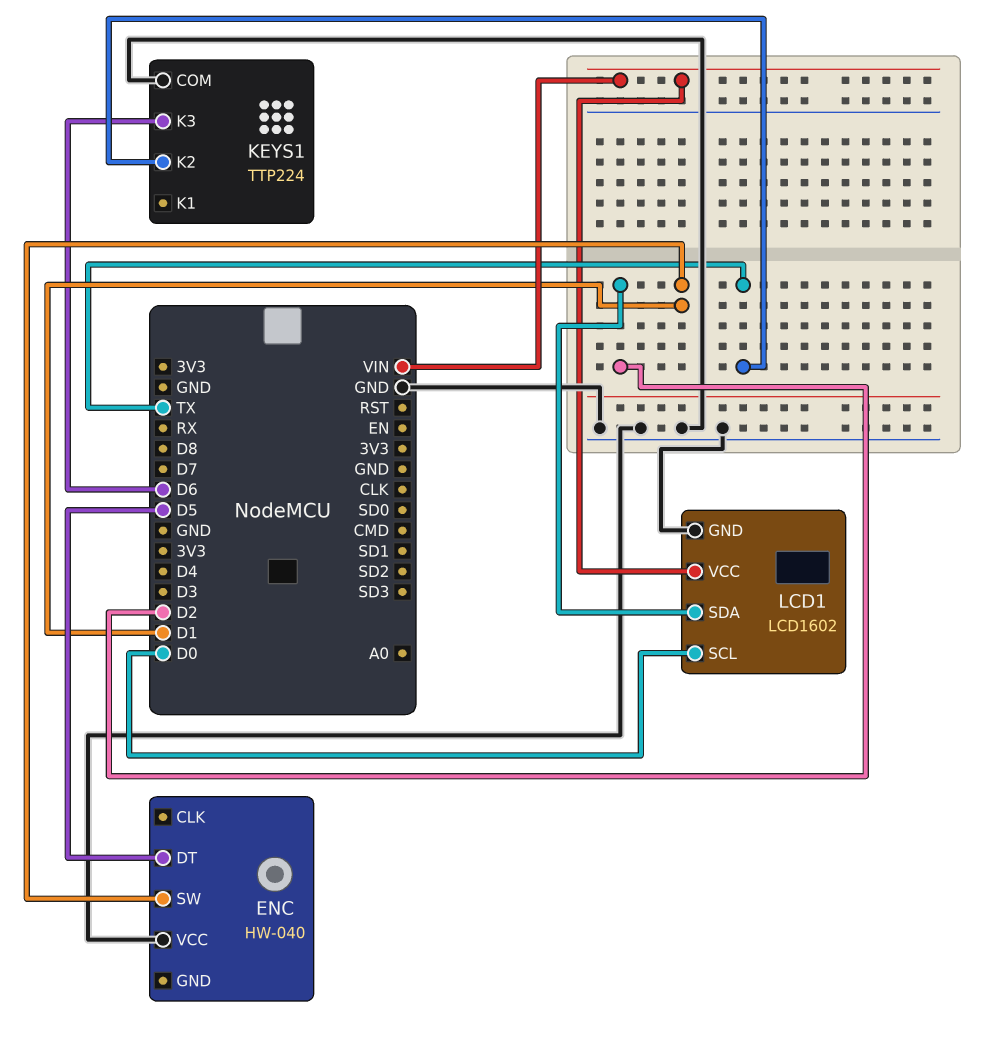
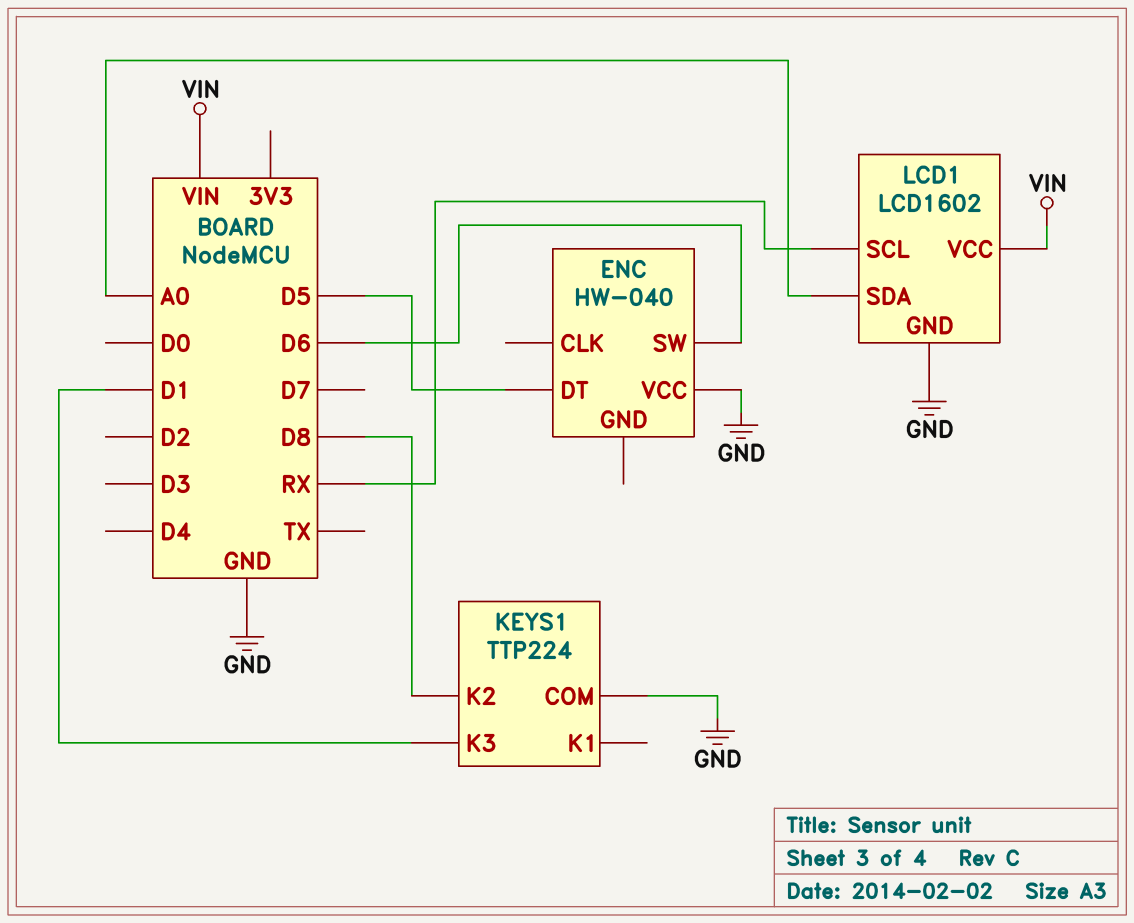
ENC pin SW: D1 -> D6
KEYS1 pin K2: TX -> D8
KEYS1 pin K3: D6 -> D1
LCD1 pin SCL: D0 -> RX
LCD1 pin SDA: D2 -> A0

